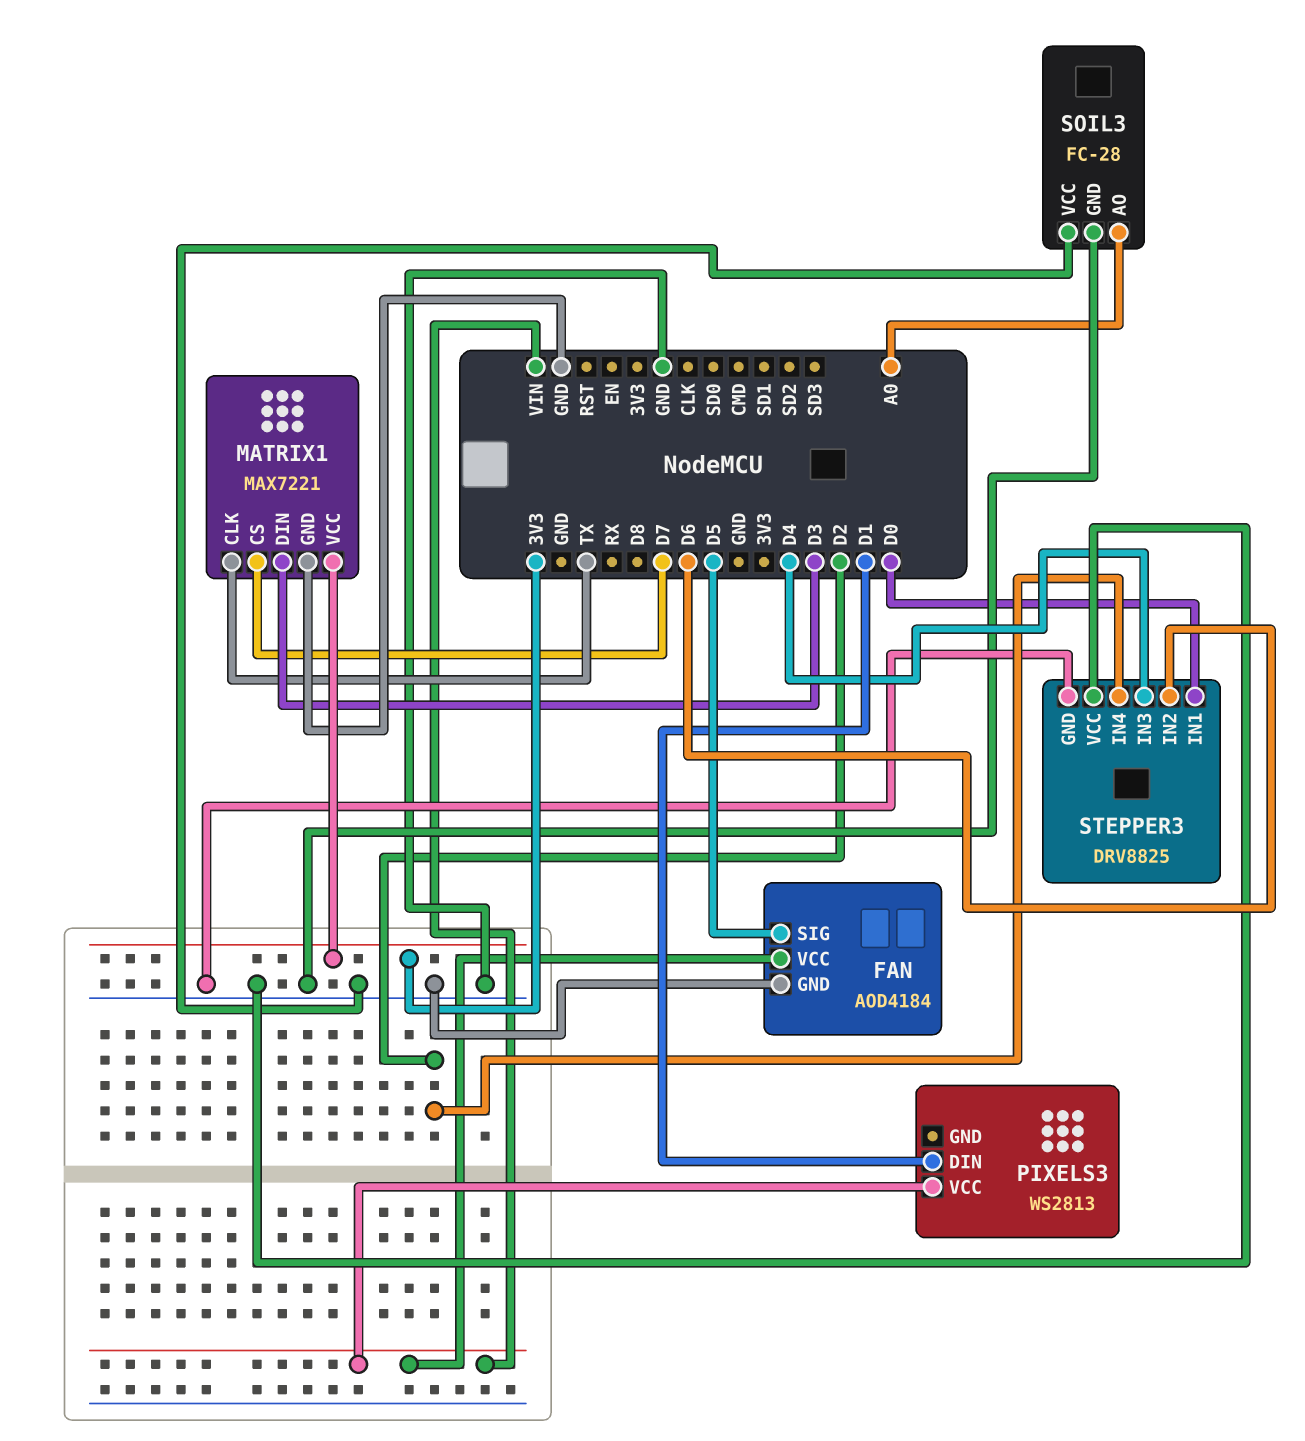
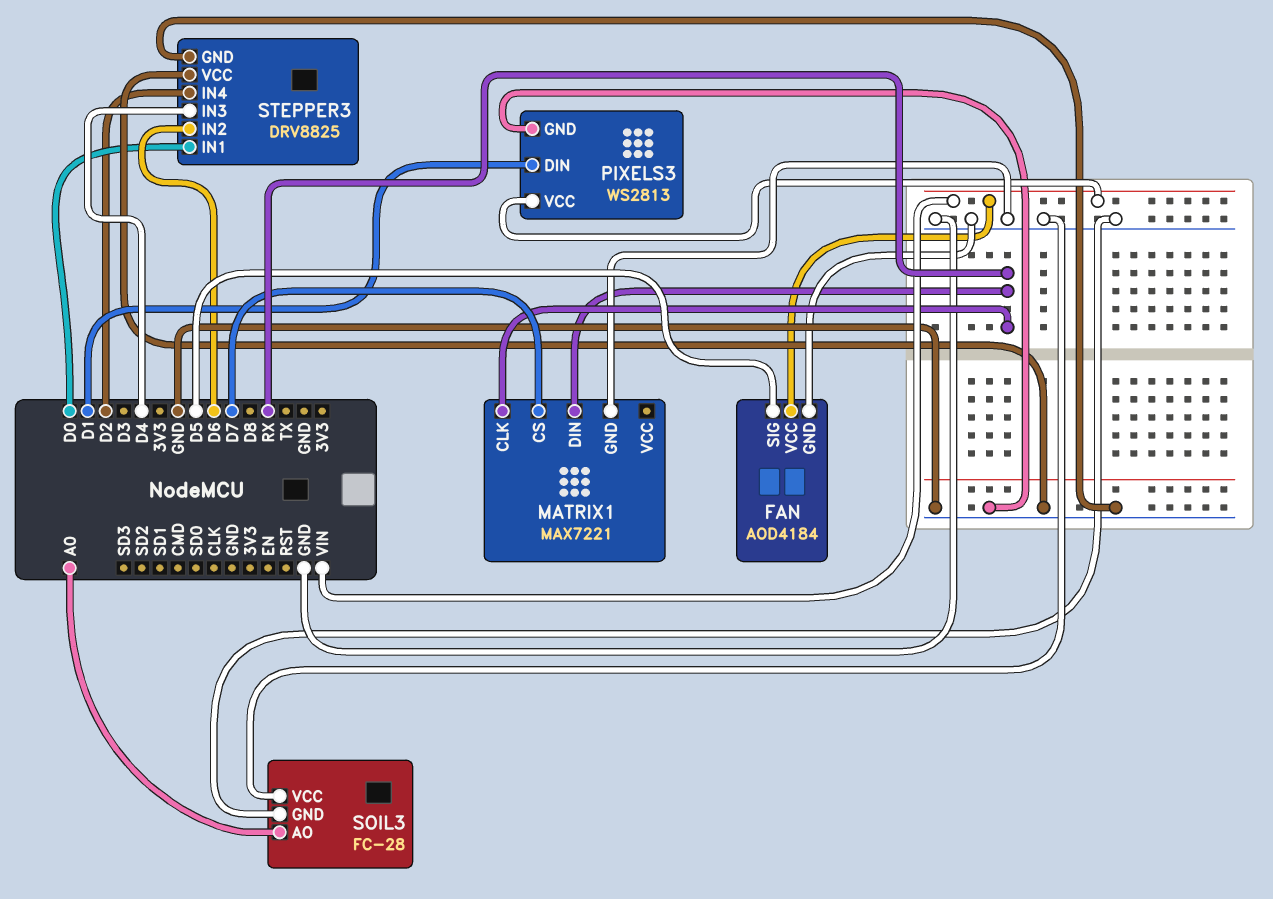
MATRIX1 pin CLK: TX -> RX
MATRIX1 pin DIN: D3 -> RX
MATRIX1 pin VCC: 3V3 -> none
PIXELS3 pin GND: none -> GND

